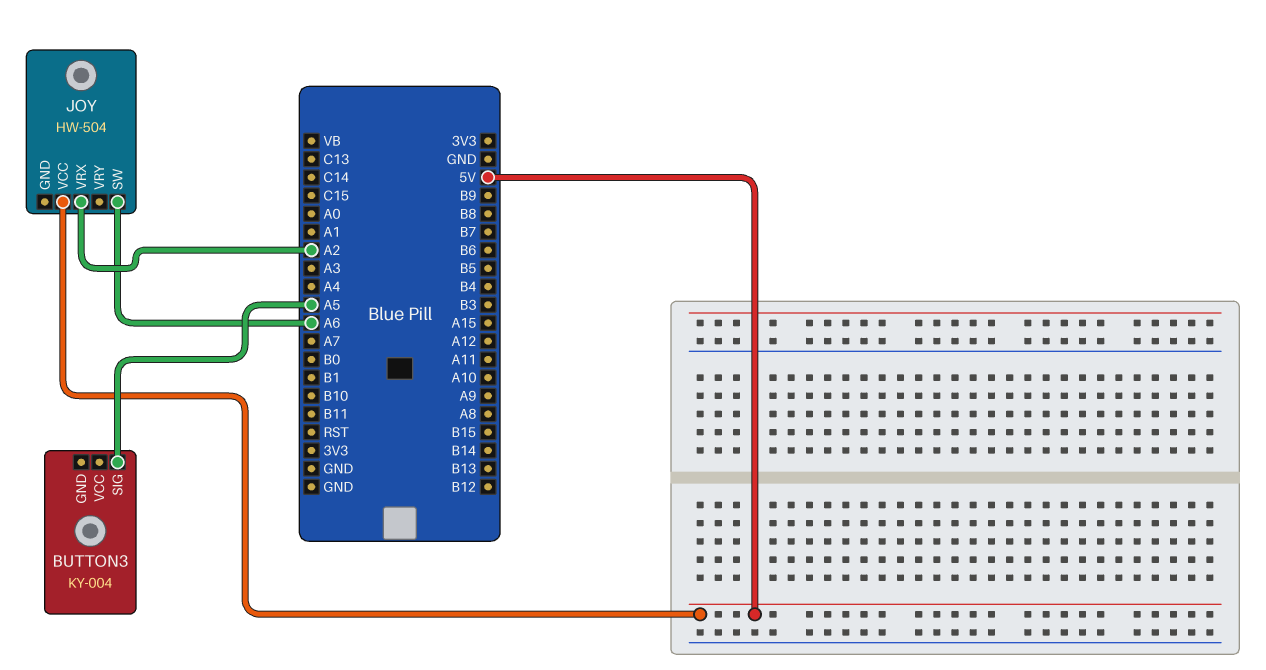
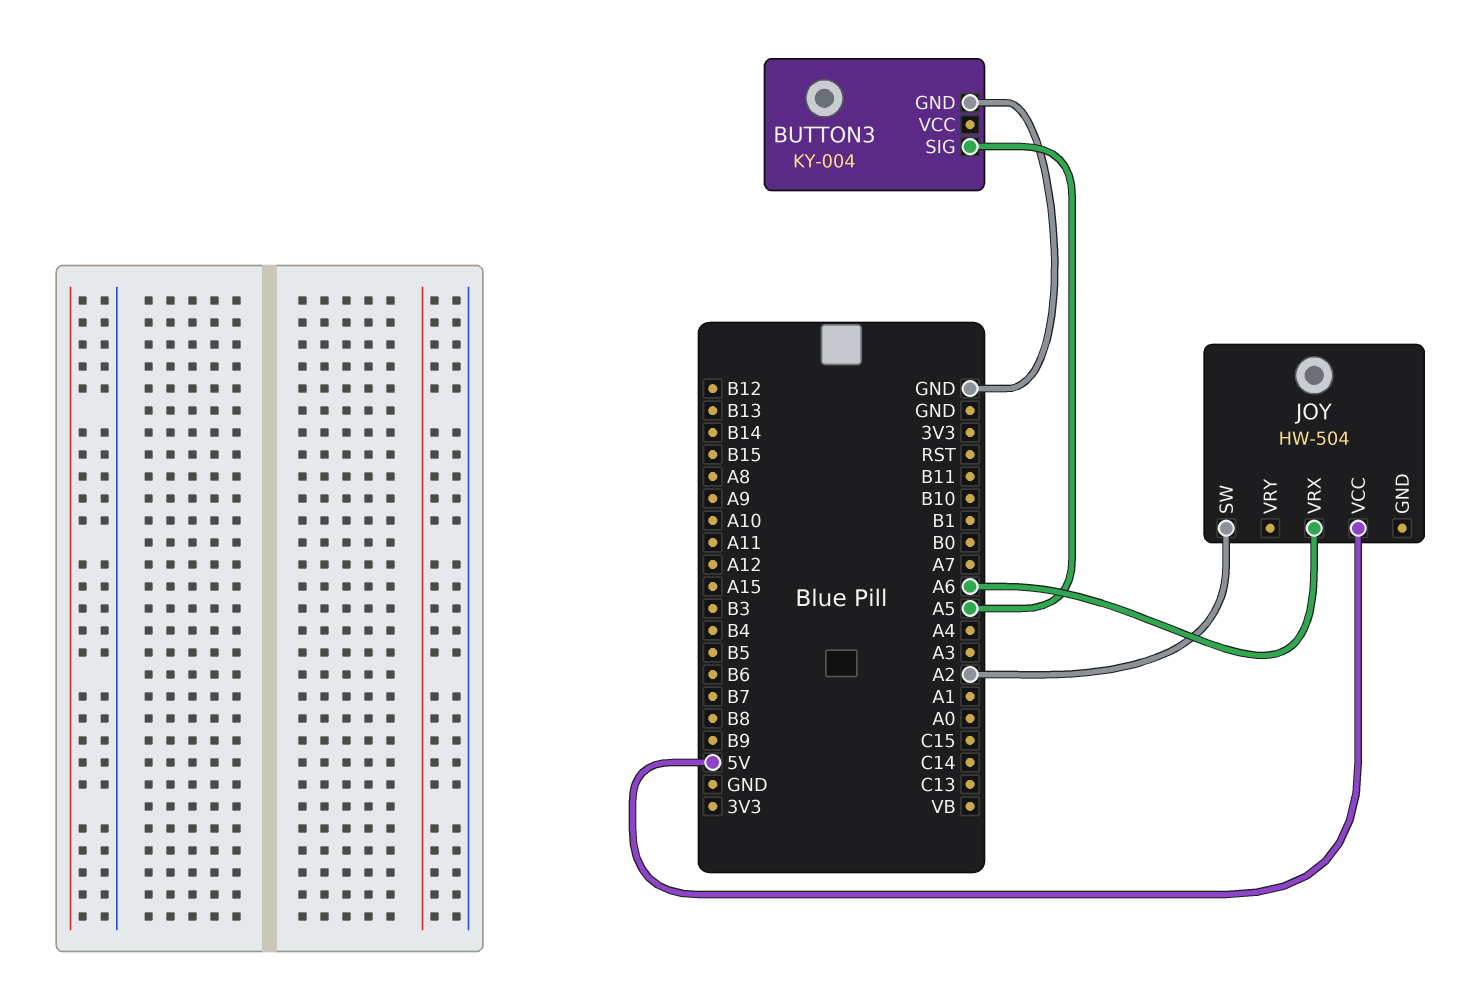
BUTTON3 pin GND: none -> GND
JOY pin SW: A6 -> A2
JOY pin VRX: A2 -> A6

